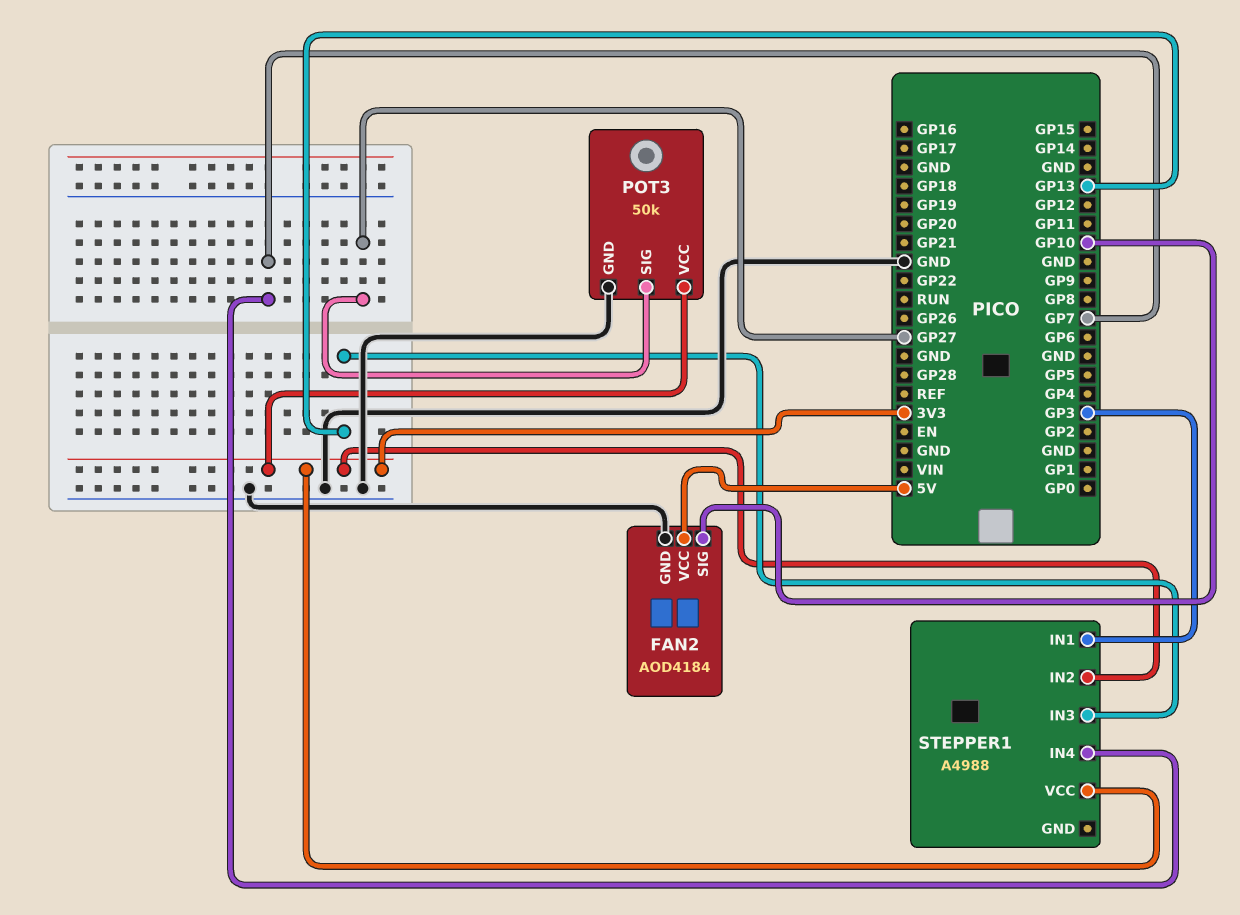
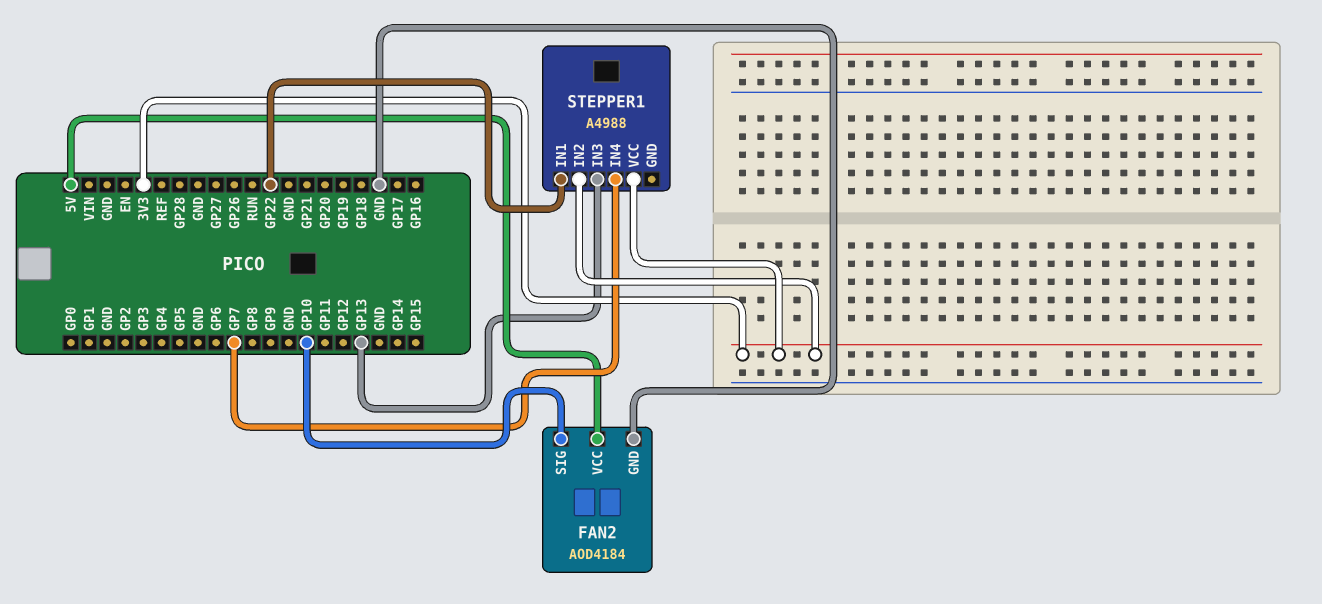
POT3: 50k -> none
POT3 pin GND: GND -> none
POT3 pin SIG: GP27 -> none
POT3 pin VCC: 3V3 -> none
STEPPER1 pin IN1: GP3 -> GP22

